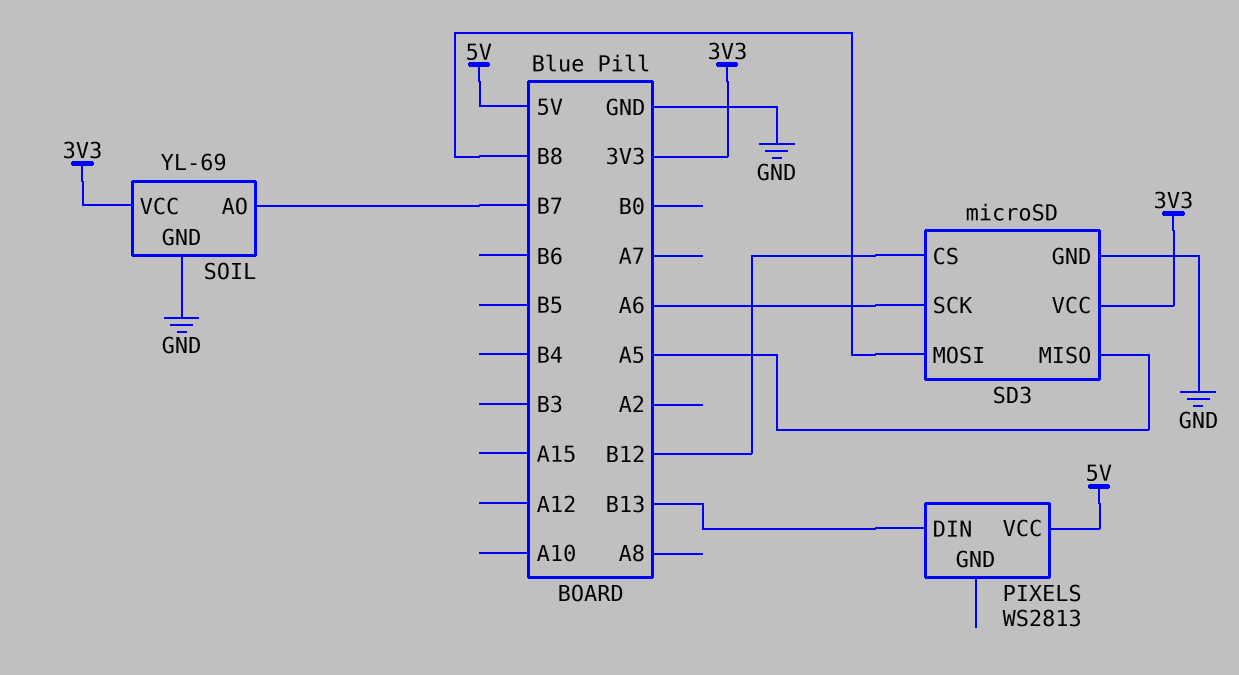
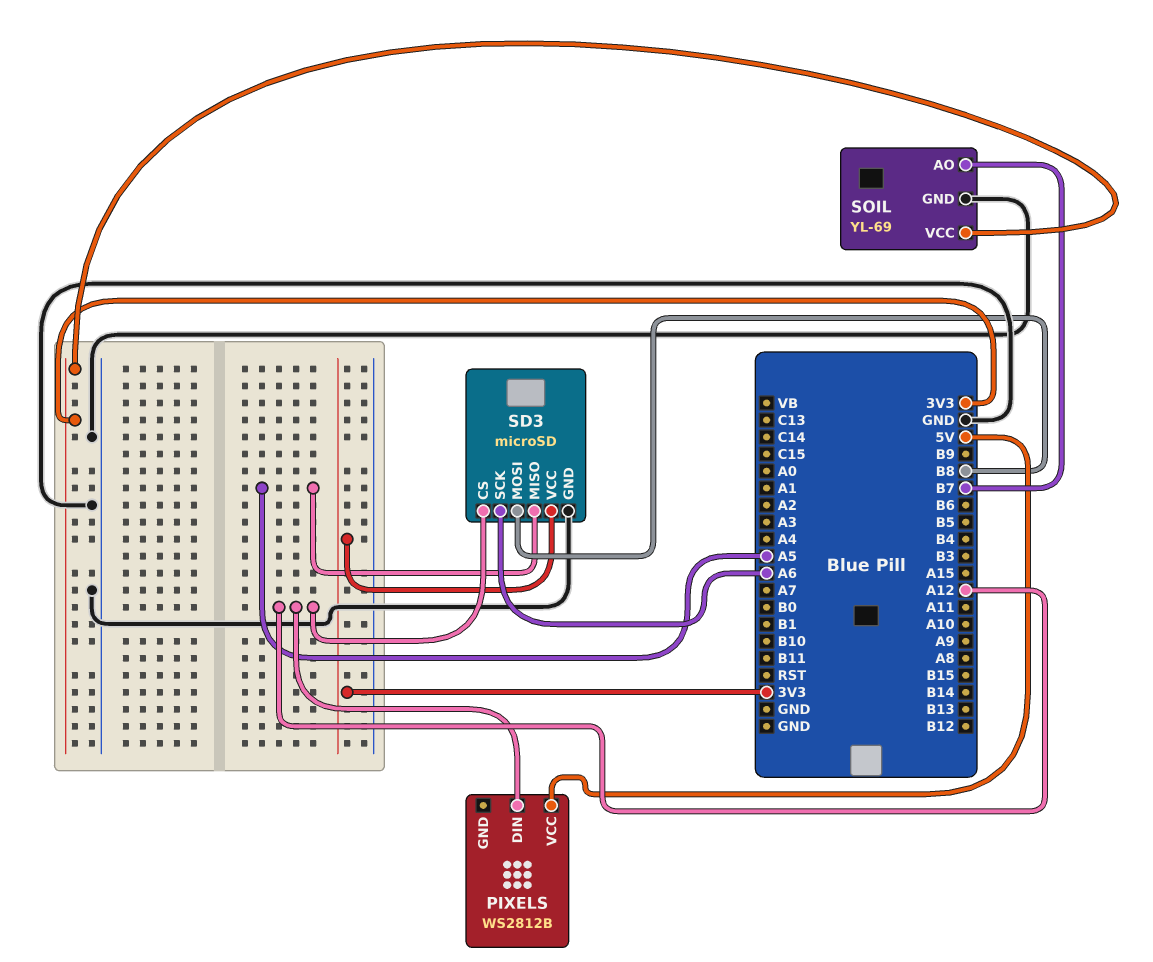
PIXELS: WS2813 -> WS2812B
PIXELS pin DIN: B13 -> A12
SD3 pin CS: B12 -> A12

